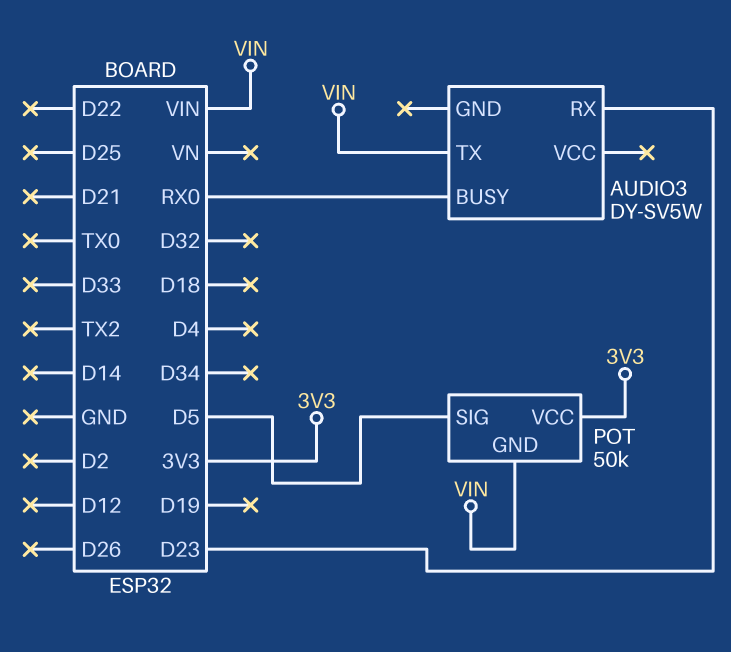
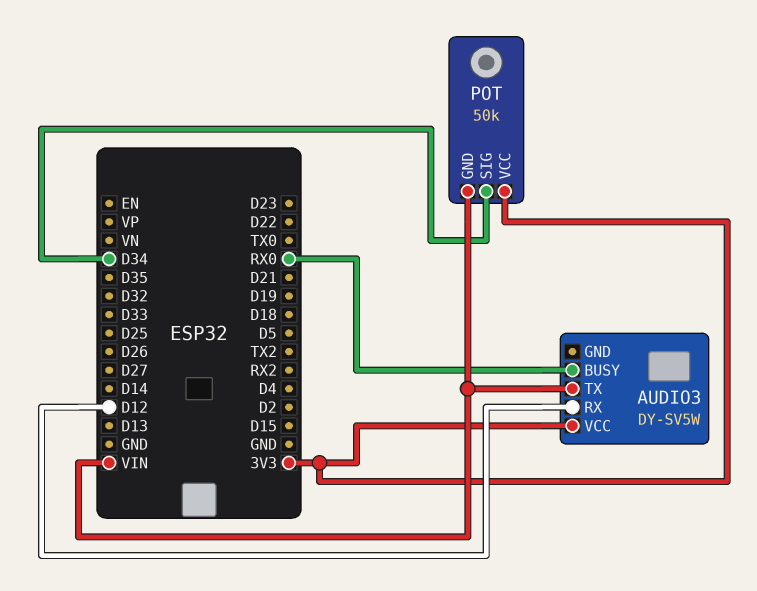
AUDIO3 pin RX: D23 -> D12
AUDIO3 pin VCC: none -> 3V3
POT pin SIG: D5 -> D34

